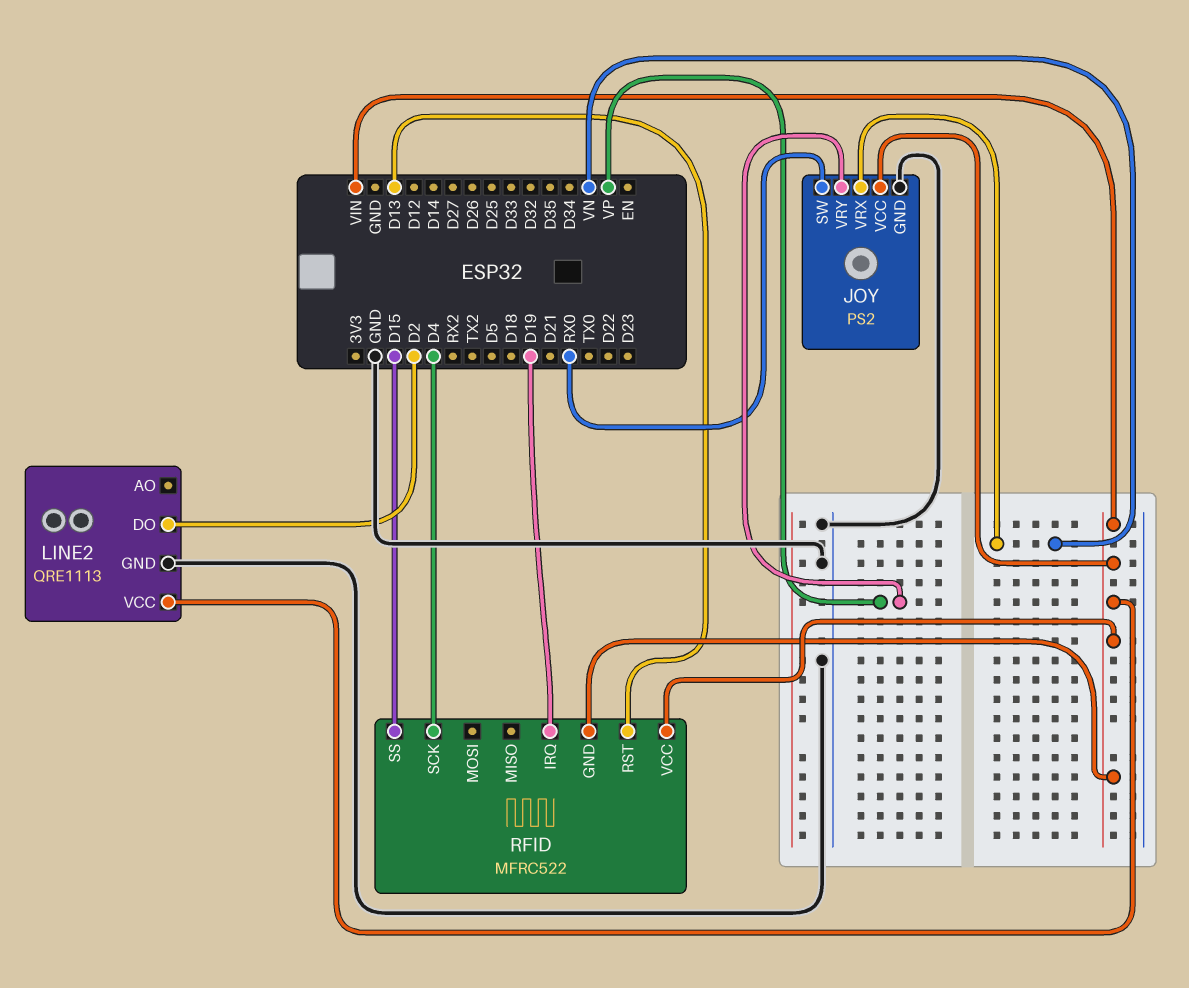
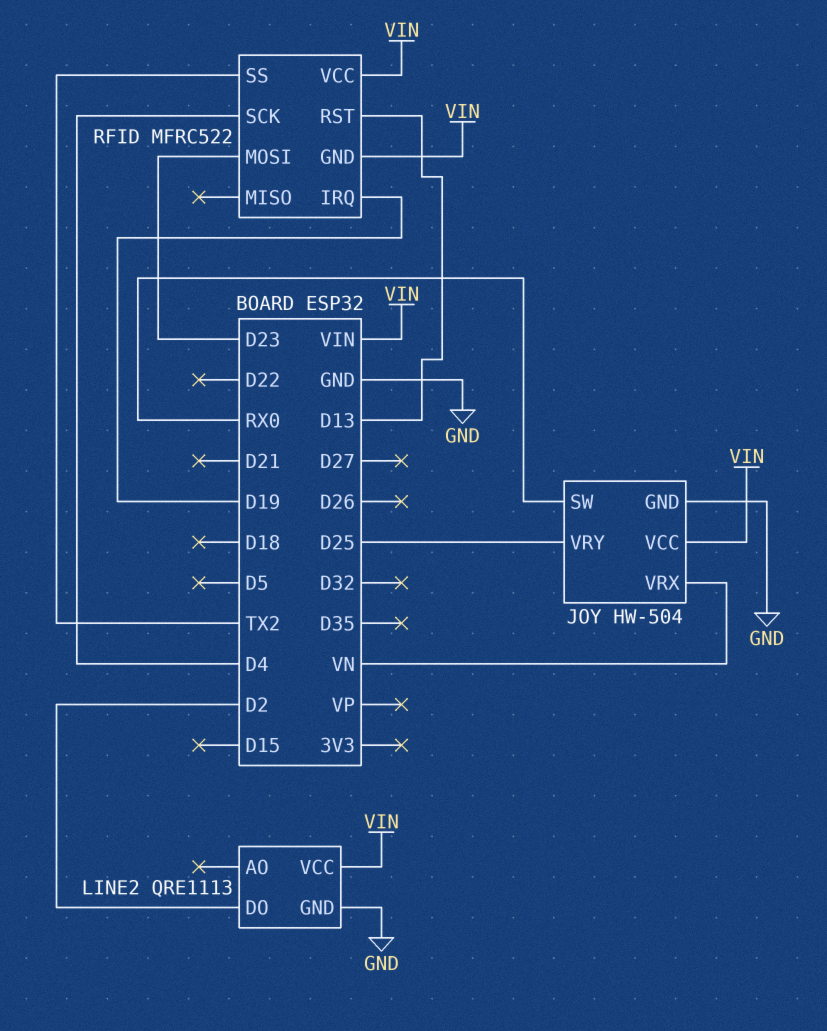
JOY: PS2 -> HW-504
JOY pin VRY: VP -> D25
RFID pin MOSI: none -> D23
RFID pin SS: D15 -> TX2

